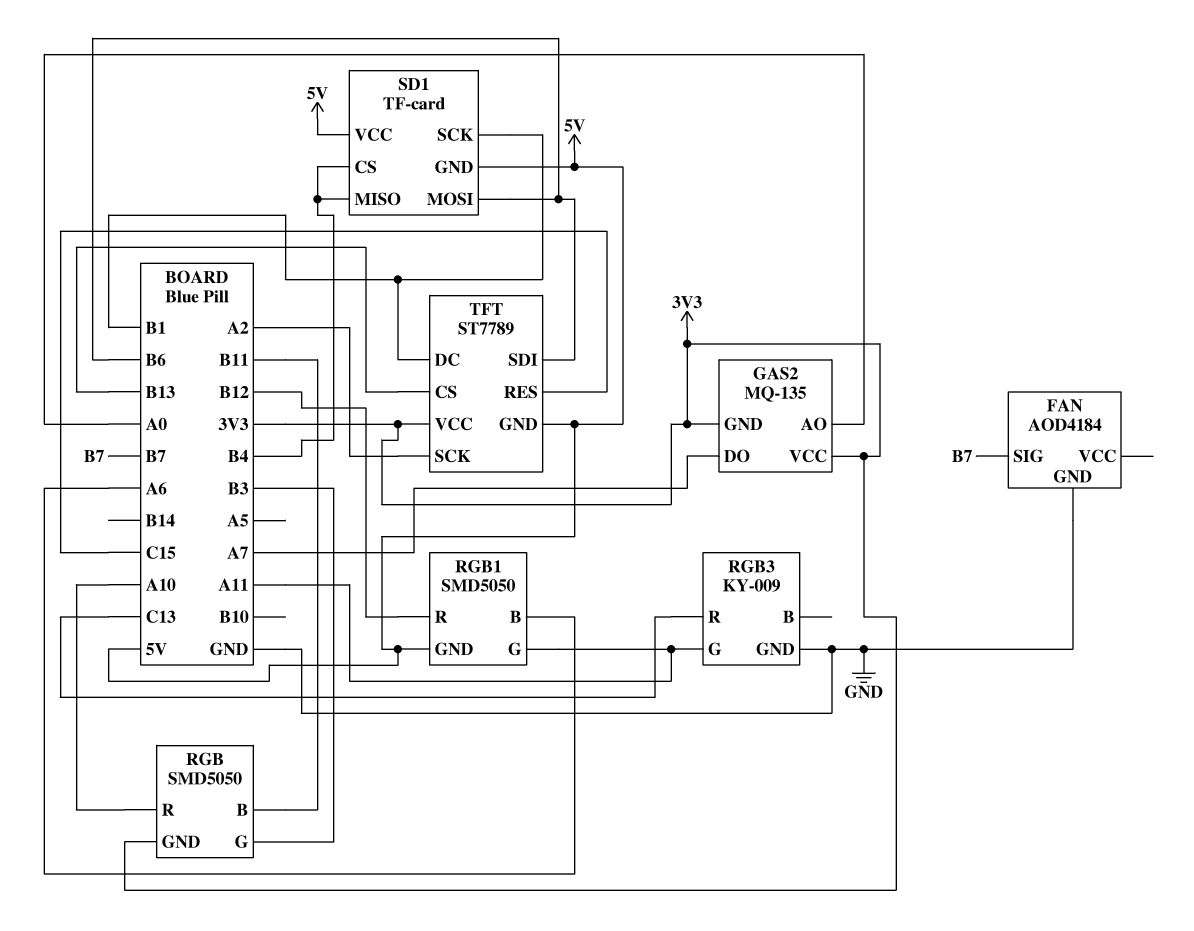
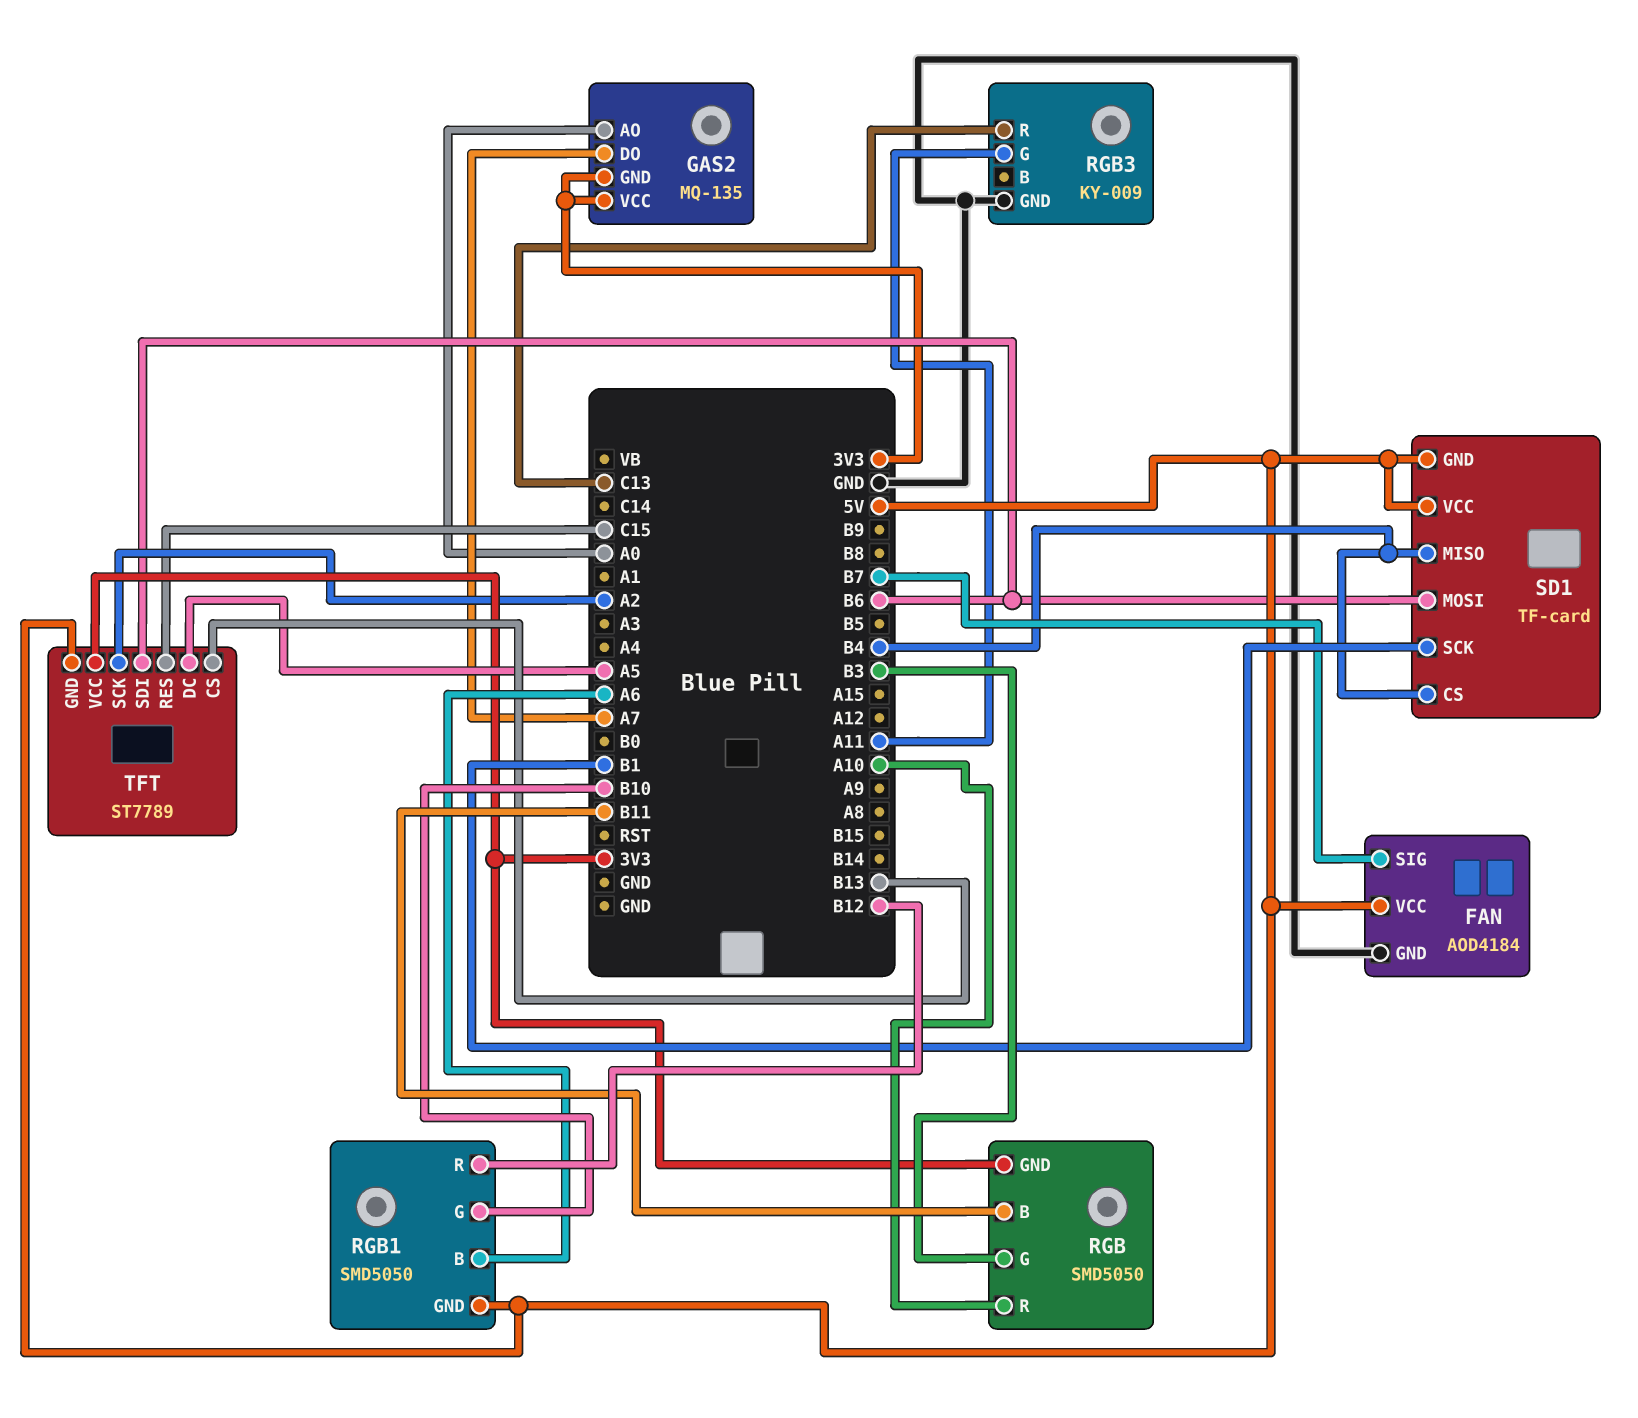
FAN pin VCC: none -> 5V
RGB1 pin G: A11 -> B10
TFT pin DC: B1 -> A5

